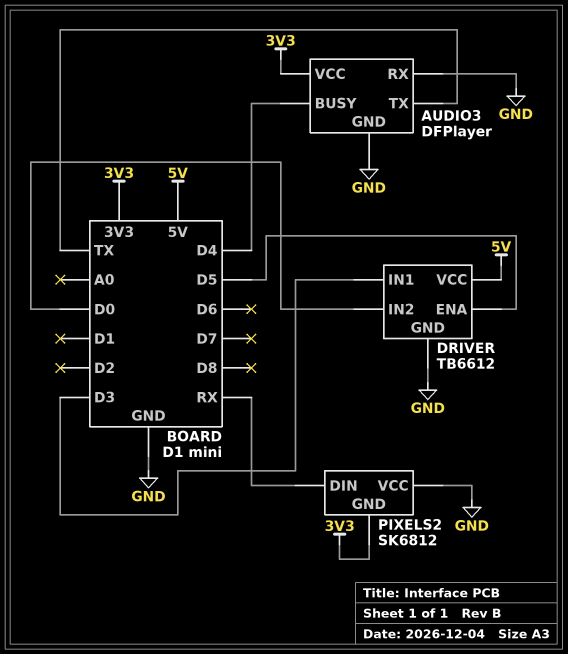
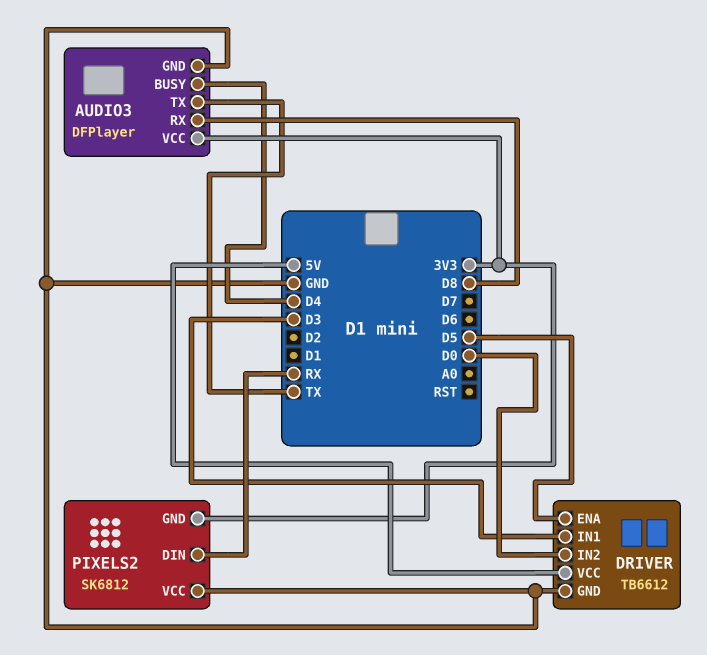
AUDIO3 pin RX: GND -> D8

